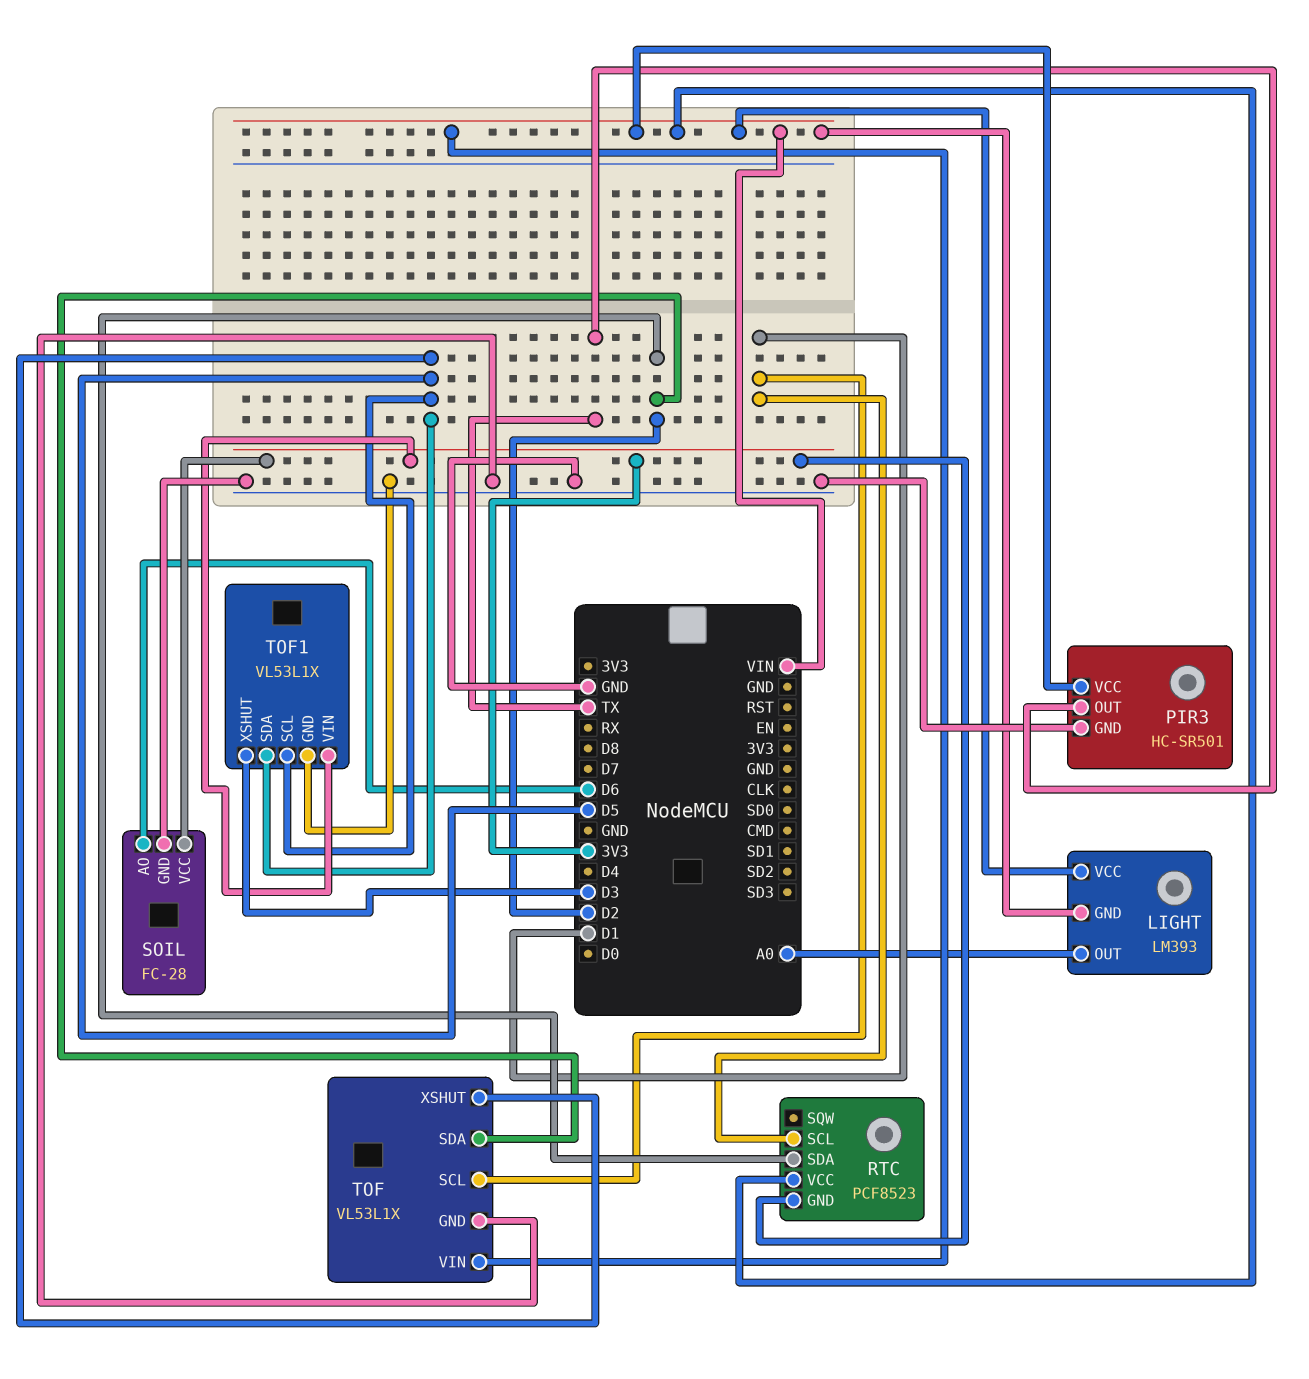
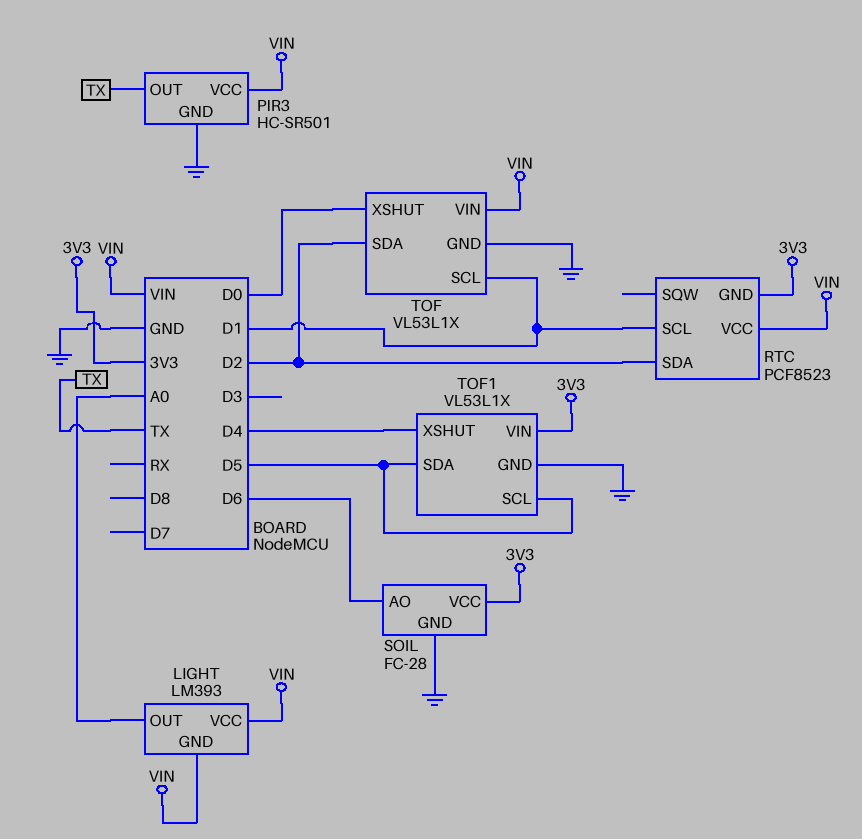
TOF pin XSHUT: D5 -> D0
TOF1 pin XSHUT: D3 -> D4

